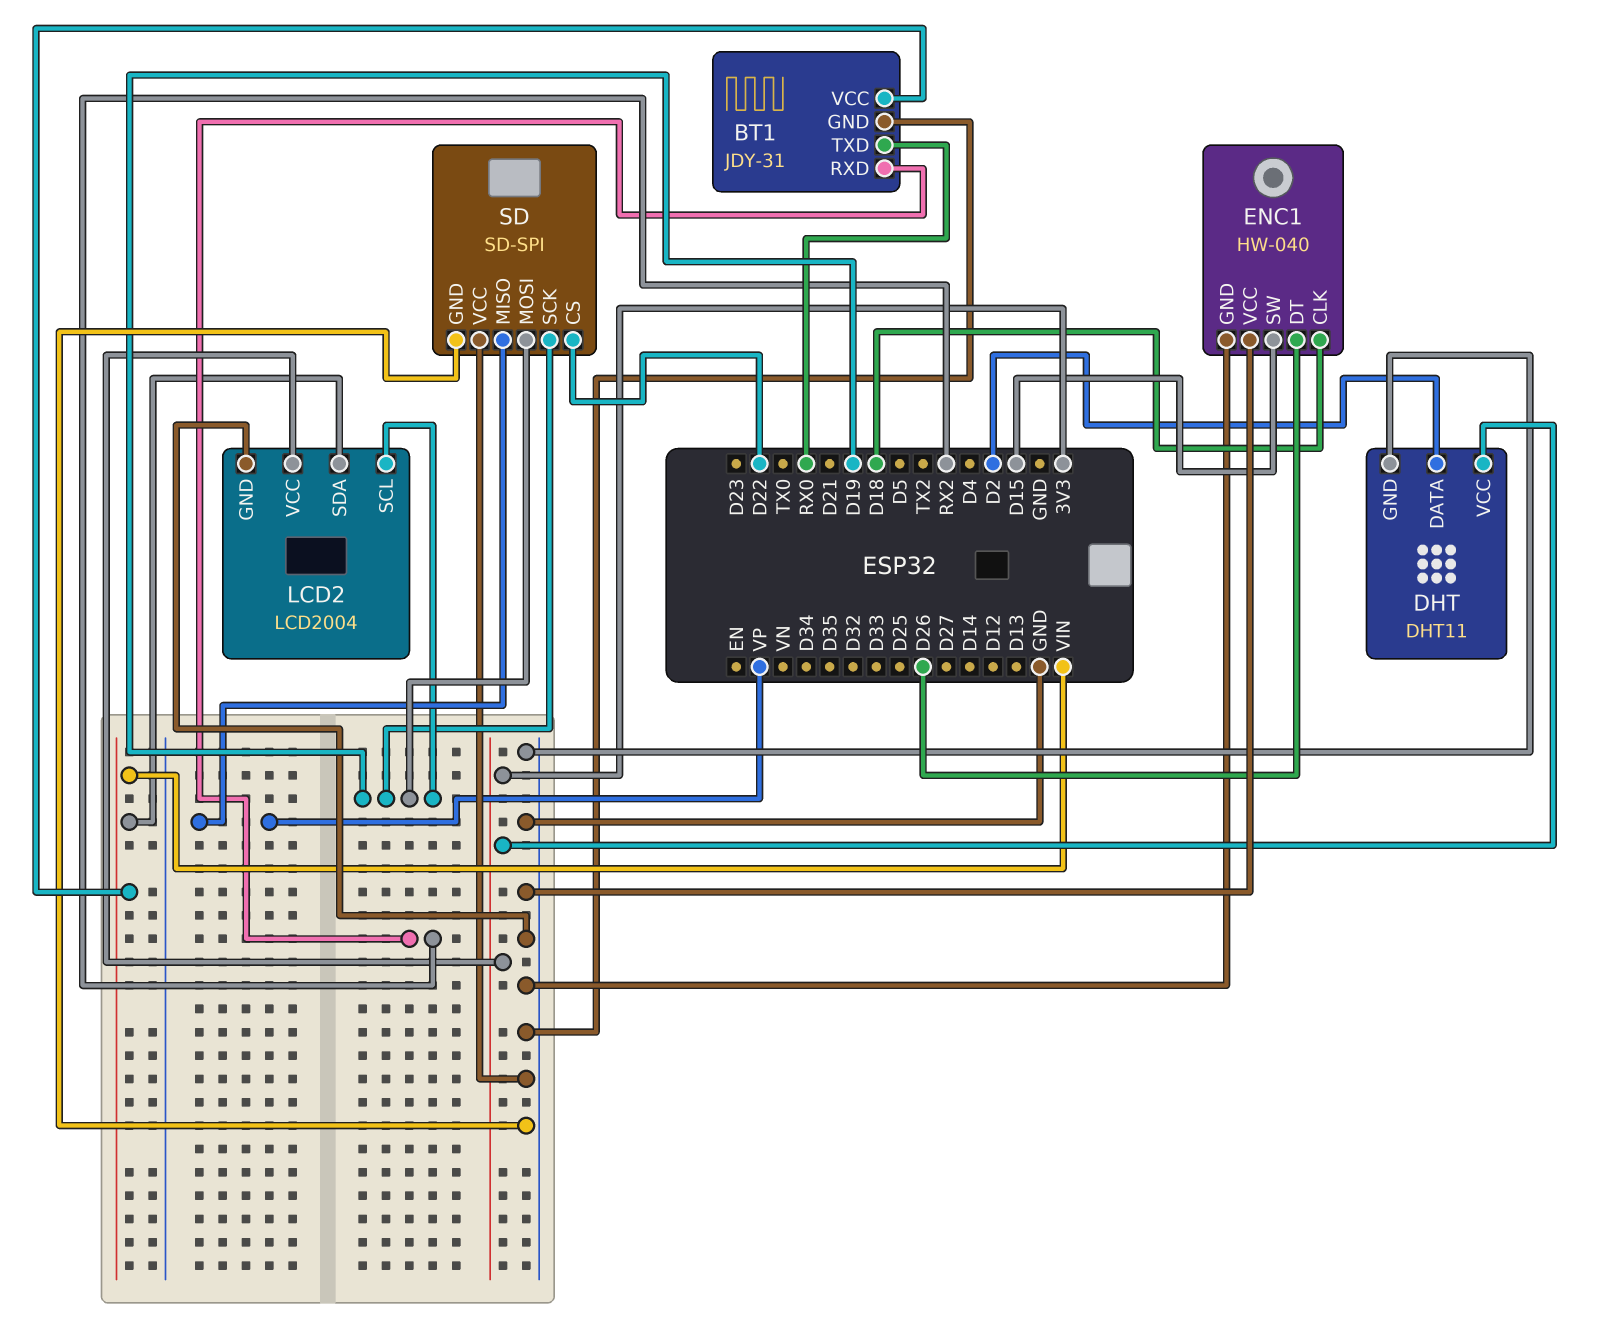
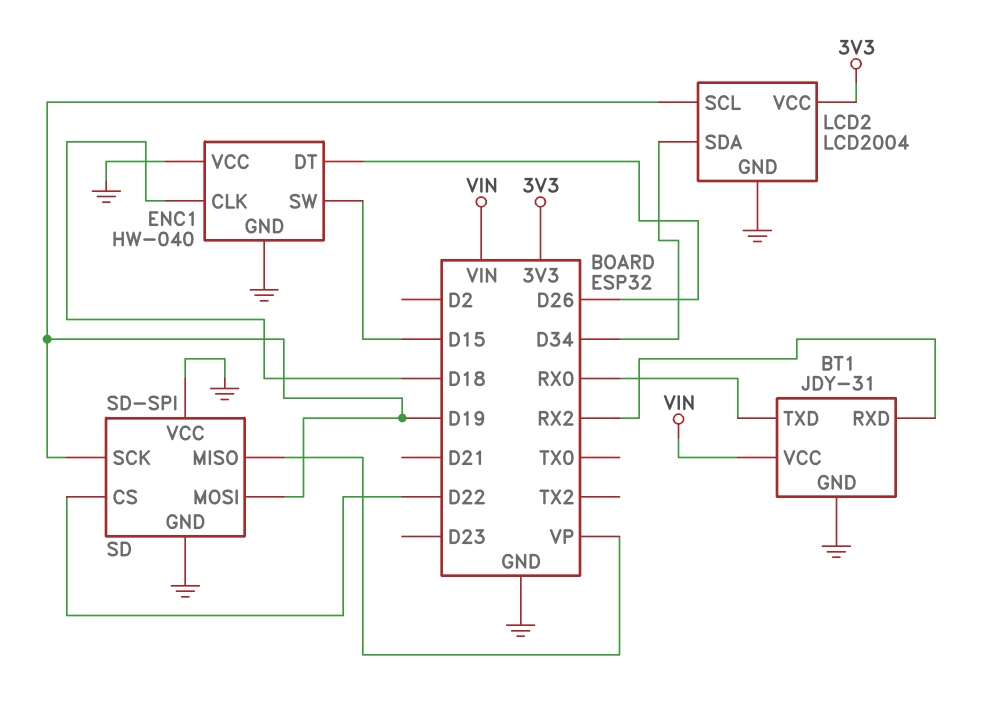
DHT: DHT11 -> none
DHT pin DATA: D2 -> none
DHT pin GND: GND -> none
DHT pin VCC: 3V3 -> none
LCD2 pin SDA: VIN -> D34

